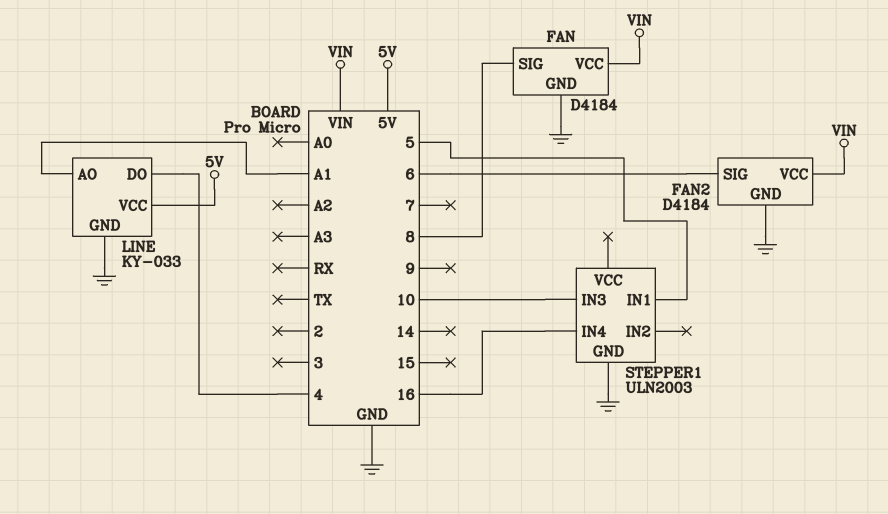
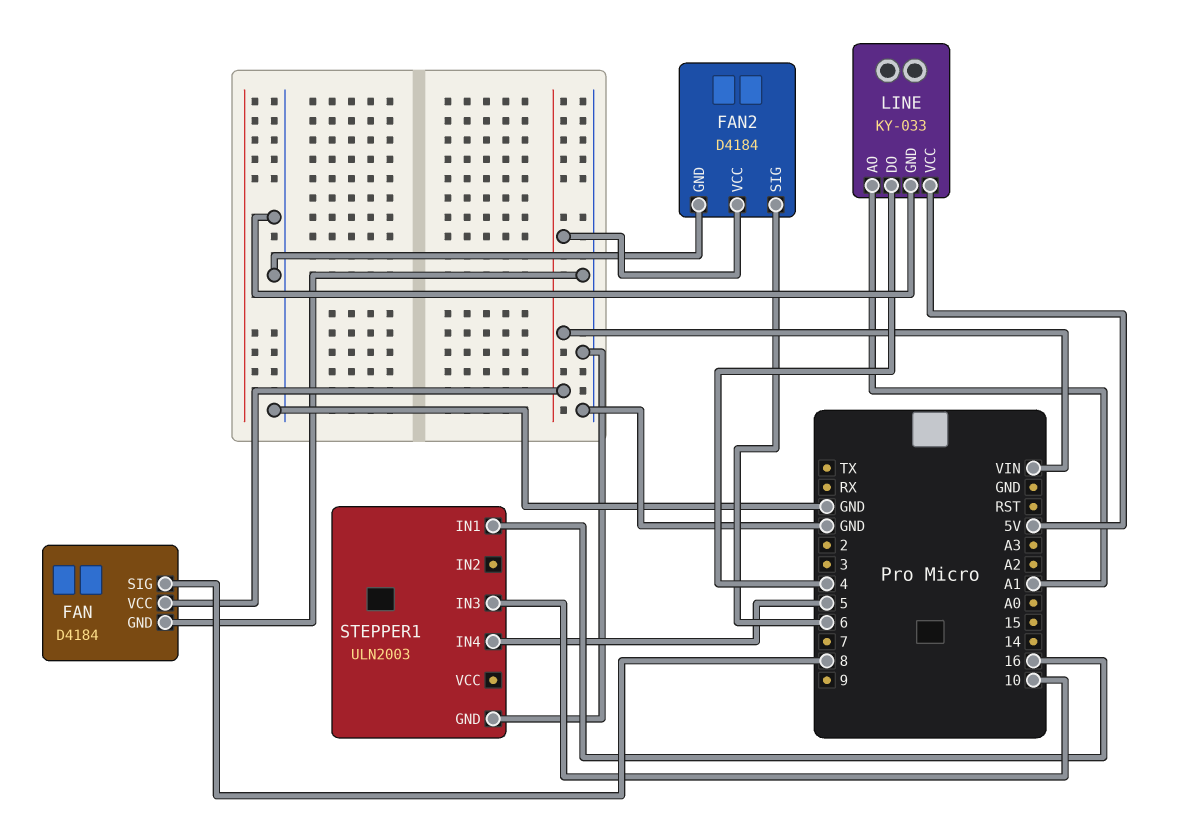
STEPPER1 pin IN1: 5 -> 16
STEPPER1 pin IN4: 16 -> 5

